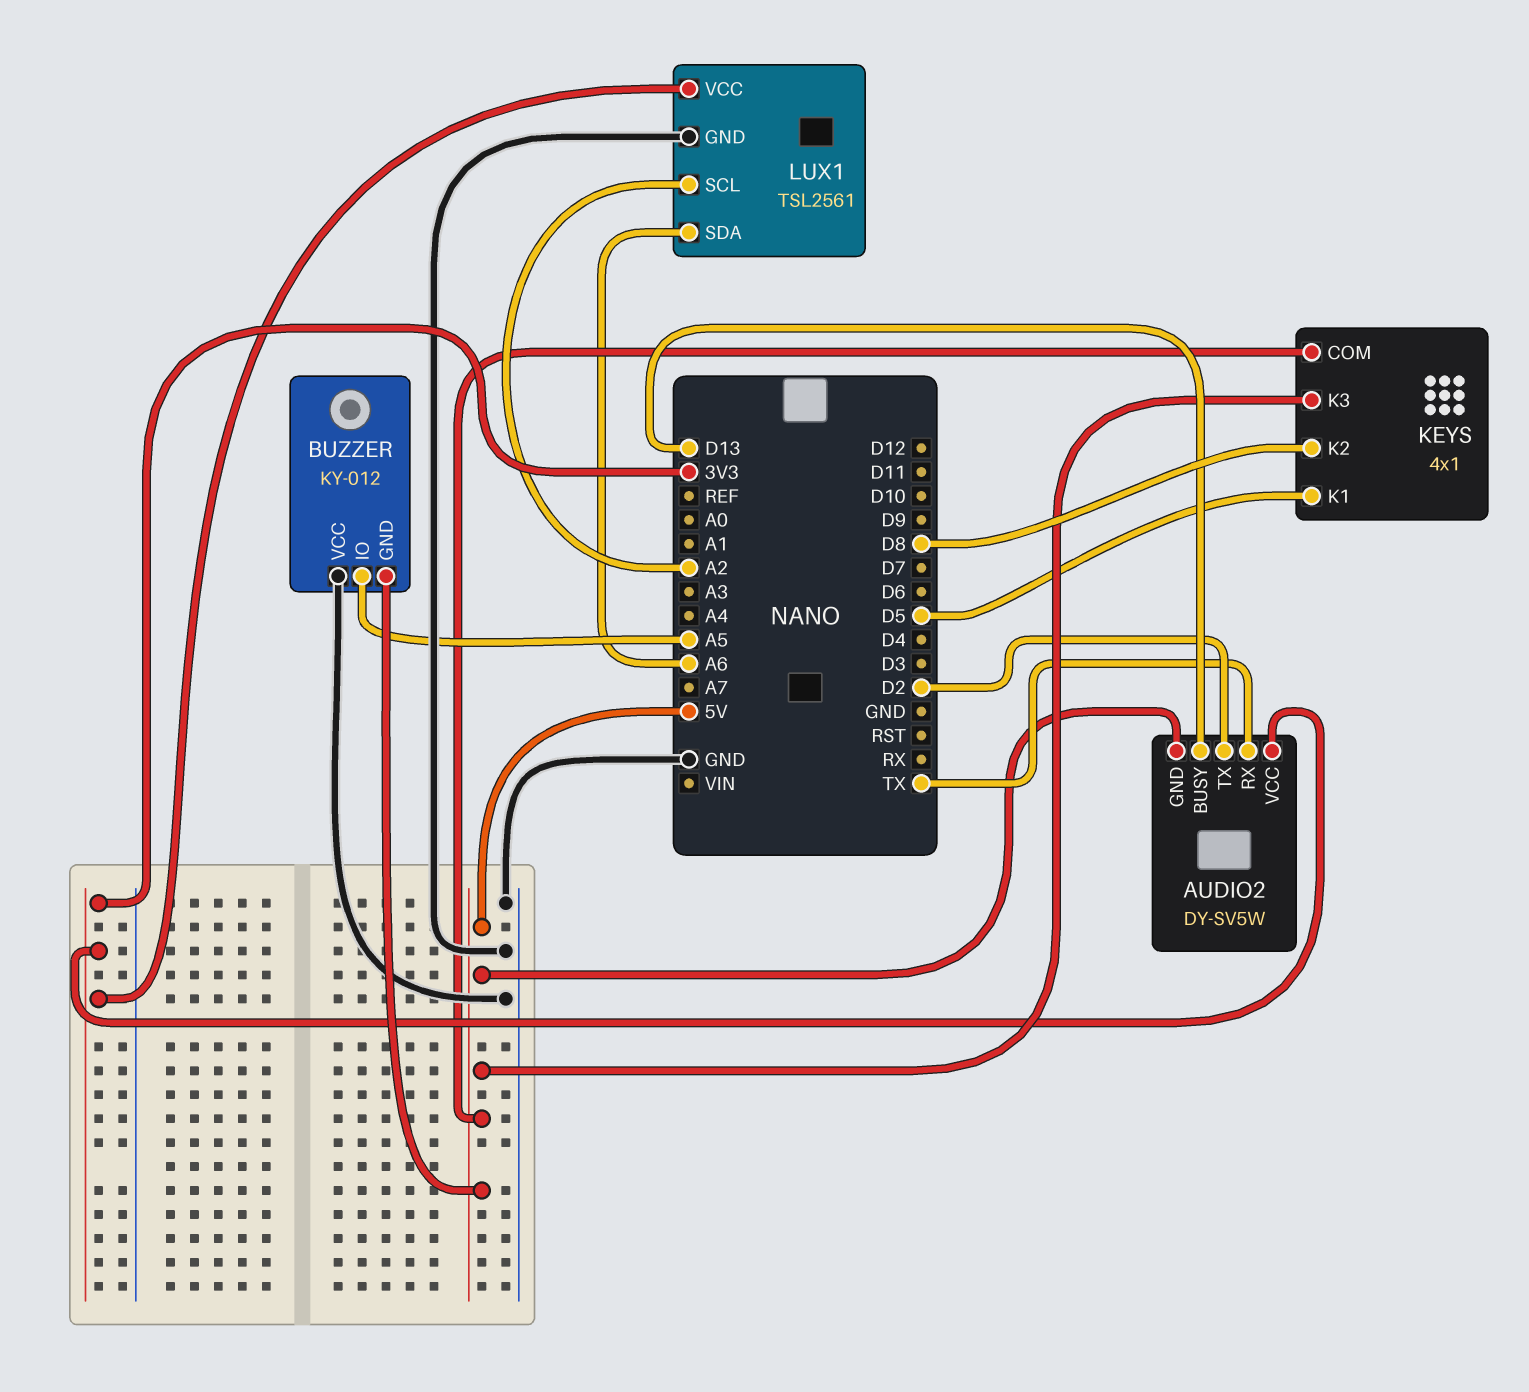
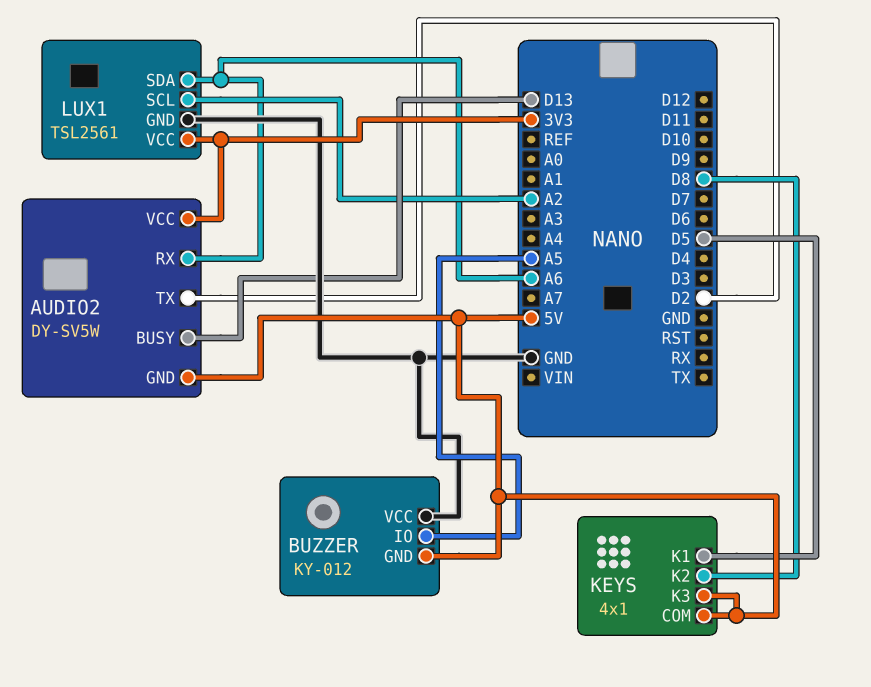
AUDIO2 pin RX: TX -> A6

